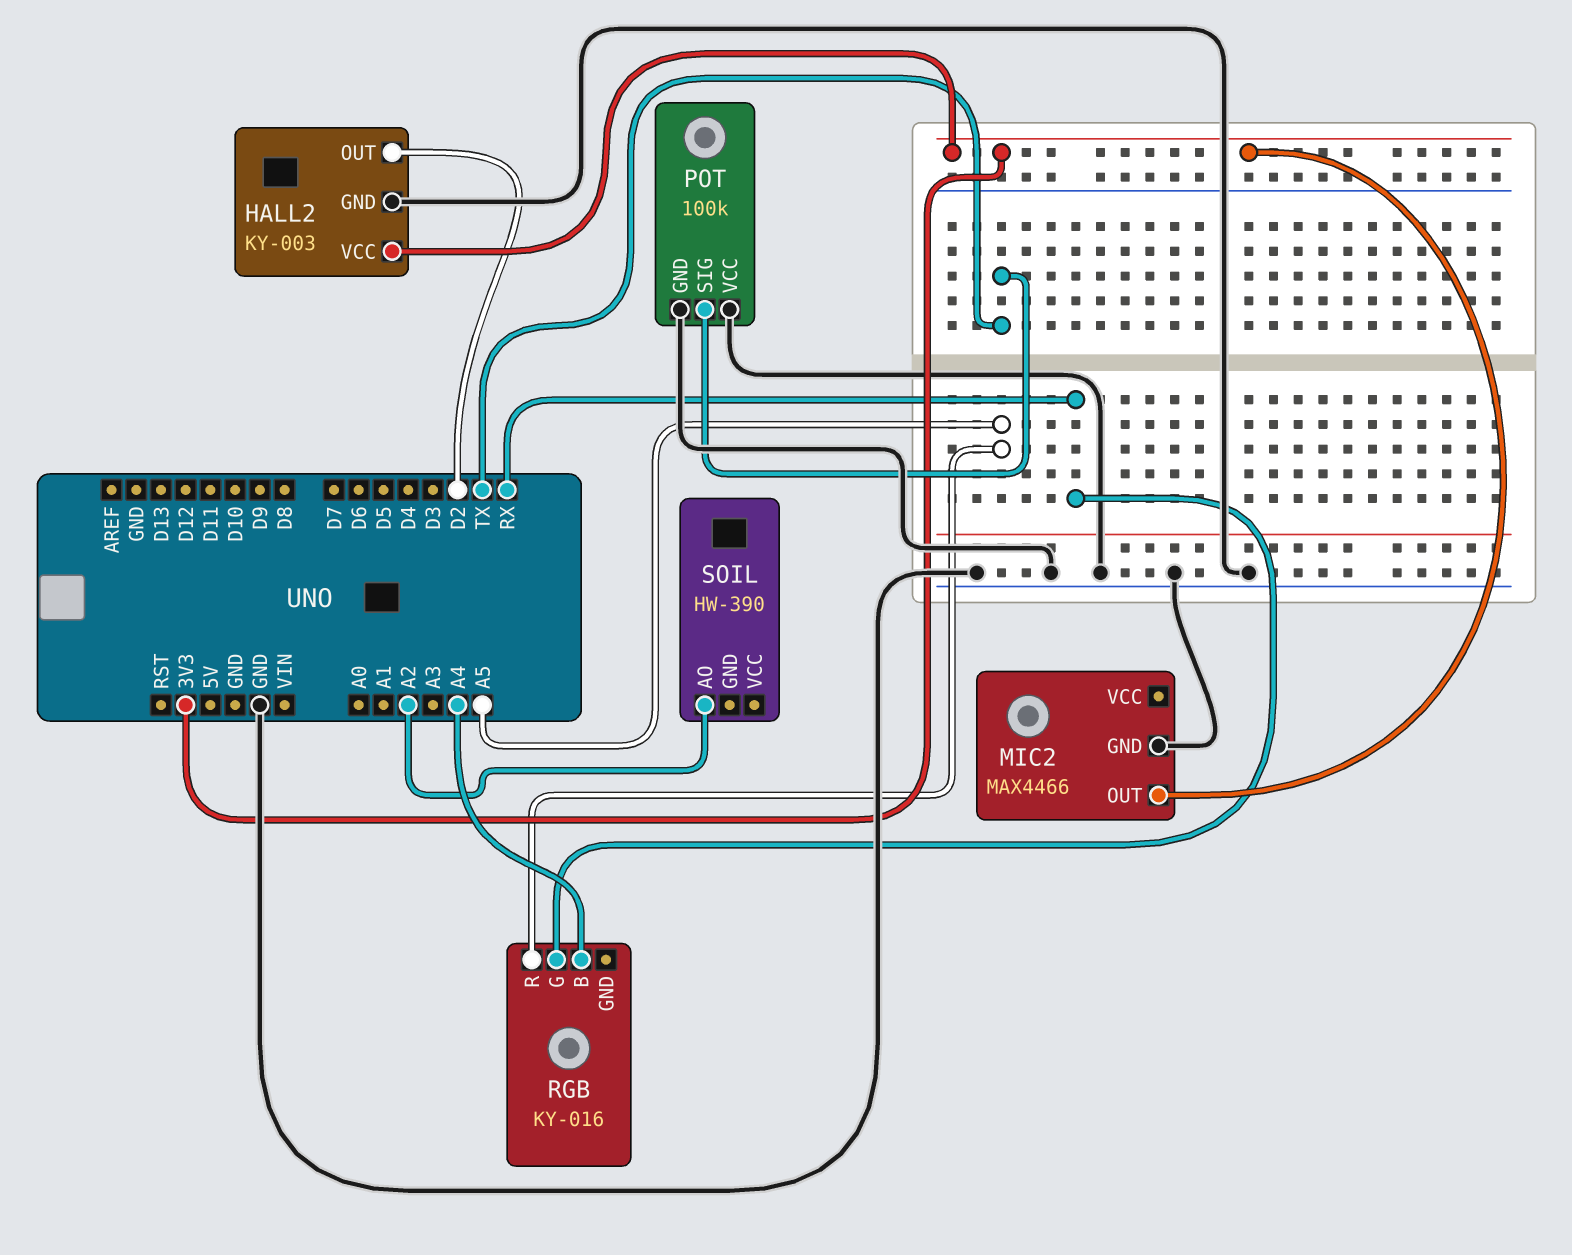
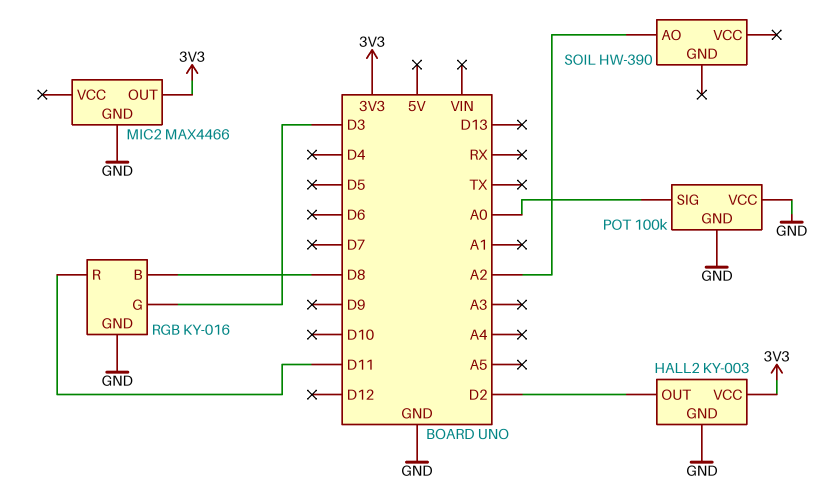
POT pin SIG: TX -> A0
RGB pin B: A4 -> D8
RGB pin G: RX -> D3
RGB pin GND: none -> GND
RGB pin R: A5 -> D11

